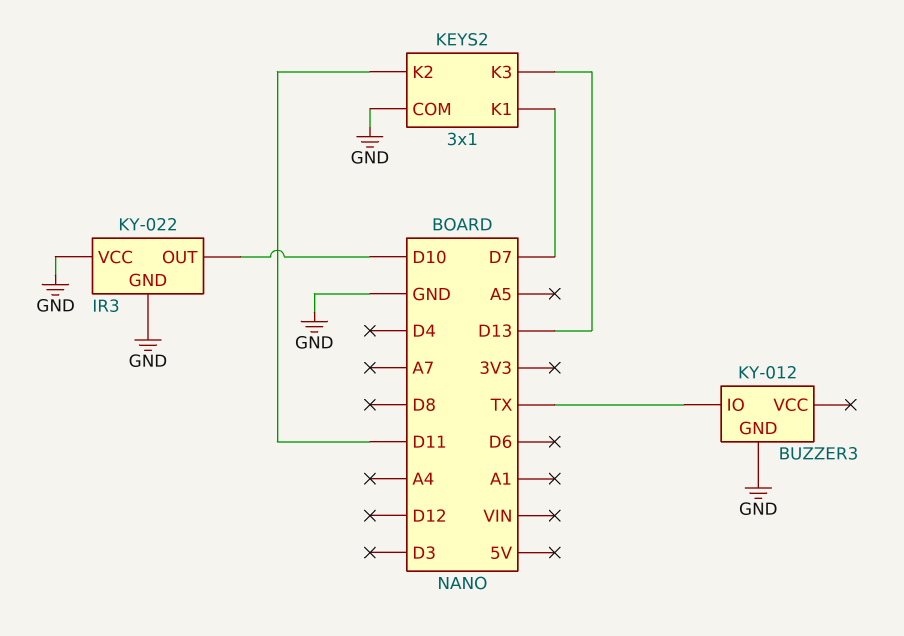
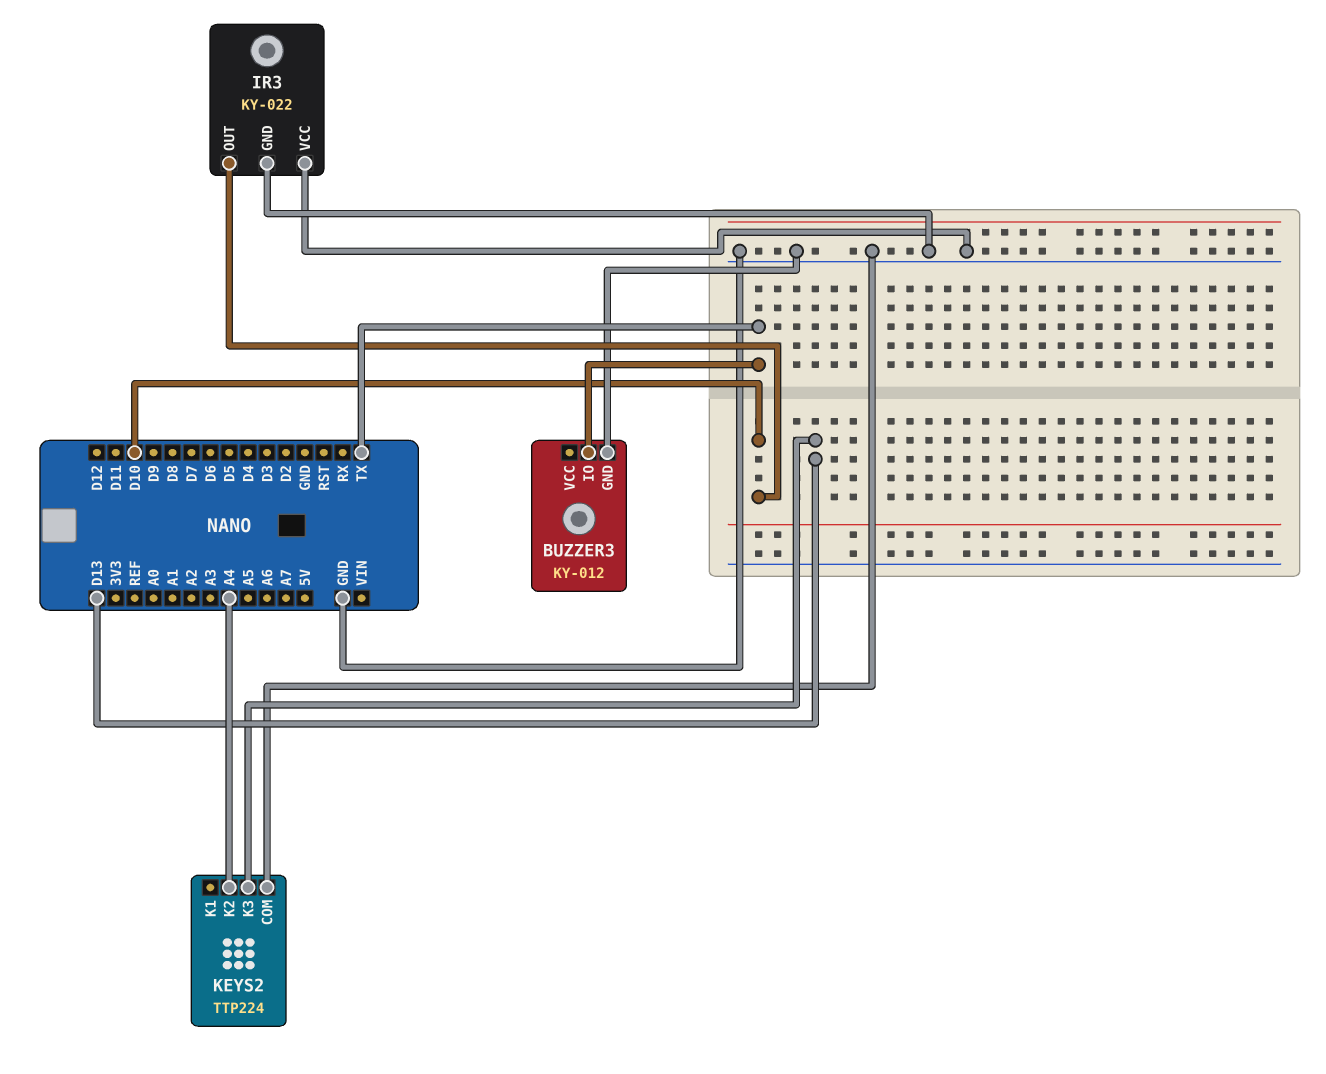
KEYS2: 3x1 -> TTP224
KEYS2 pin K1: D7 -> none
KEYS2 pin K2: D11 -> A4

